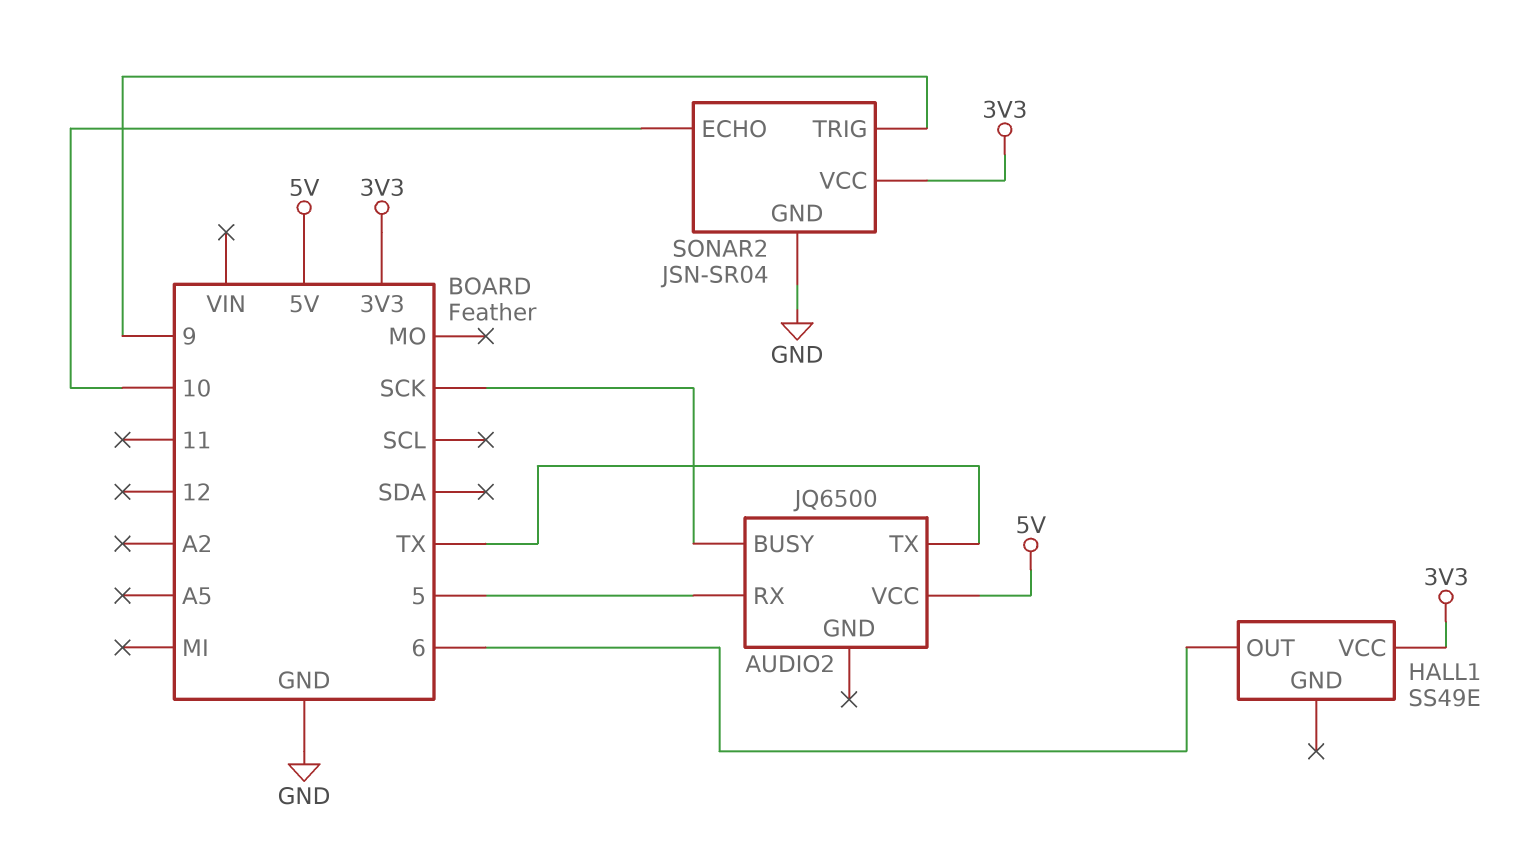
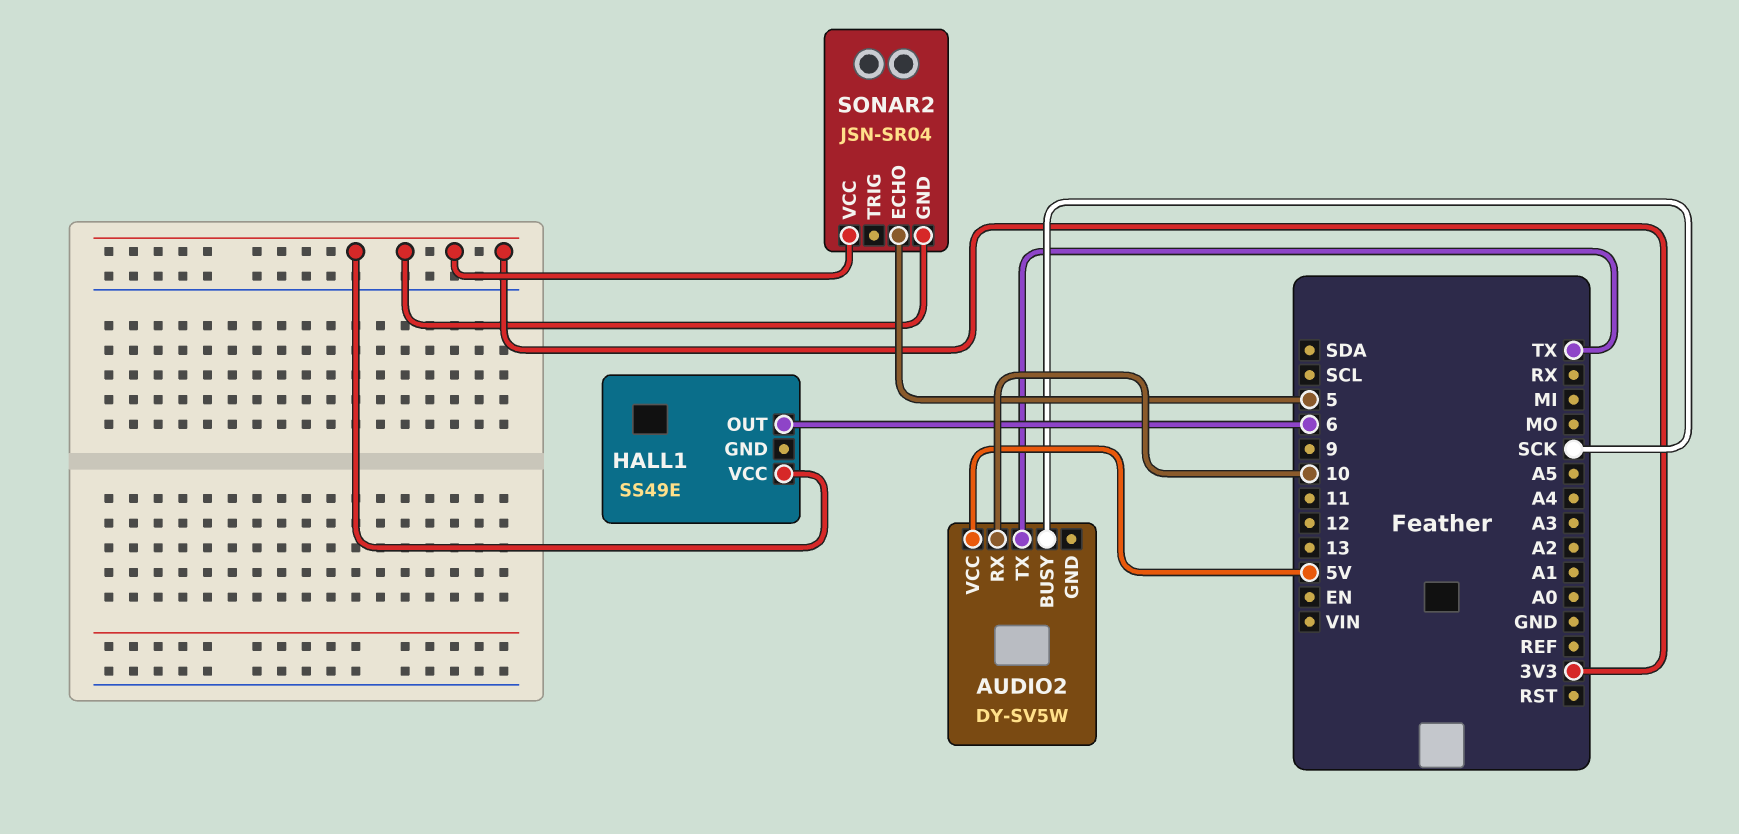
AUDIO2: JQ6500 -> DY-SV5W
AUDIO2 pin RX: 5 -> 10
SONAR2 pin ECHO: 10 -> 5
SONAR2 pin GND: GND -> 3V3
SONAR2 pin TRIG: 9 -> none

